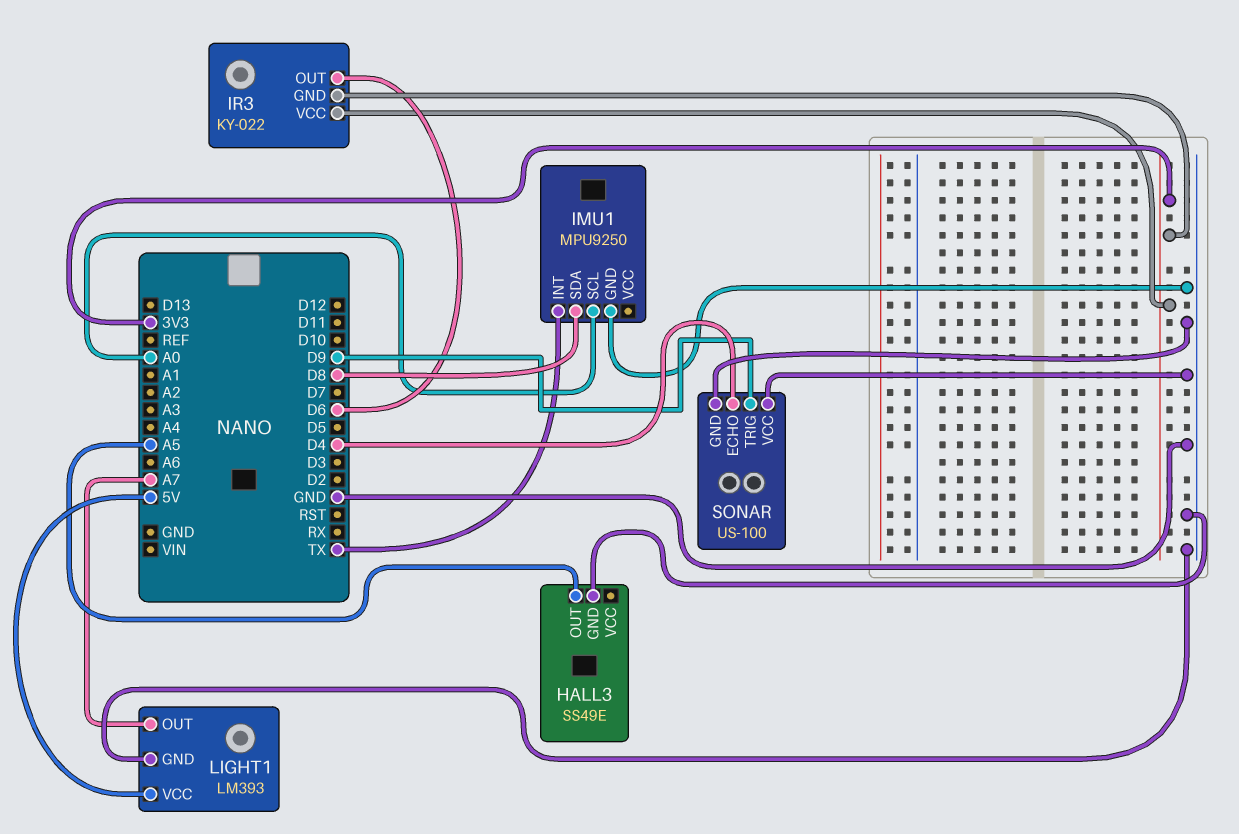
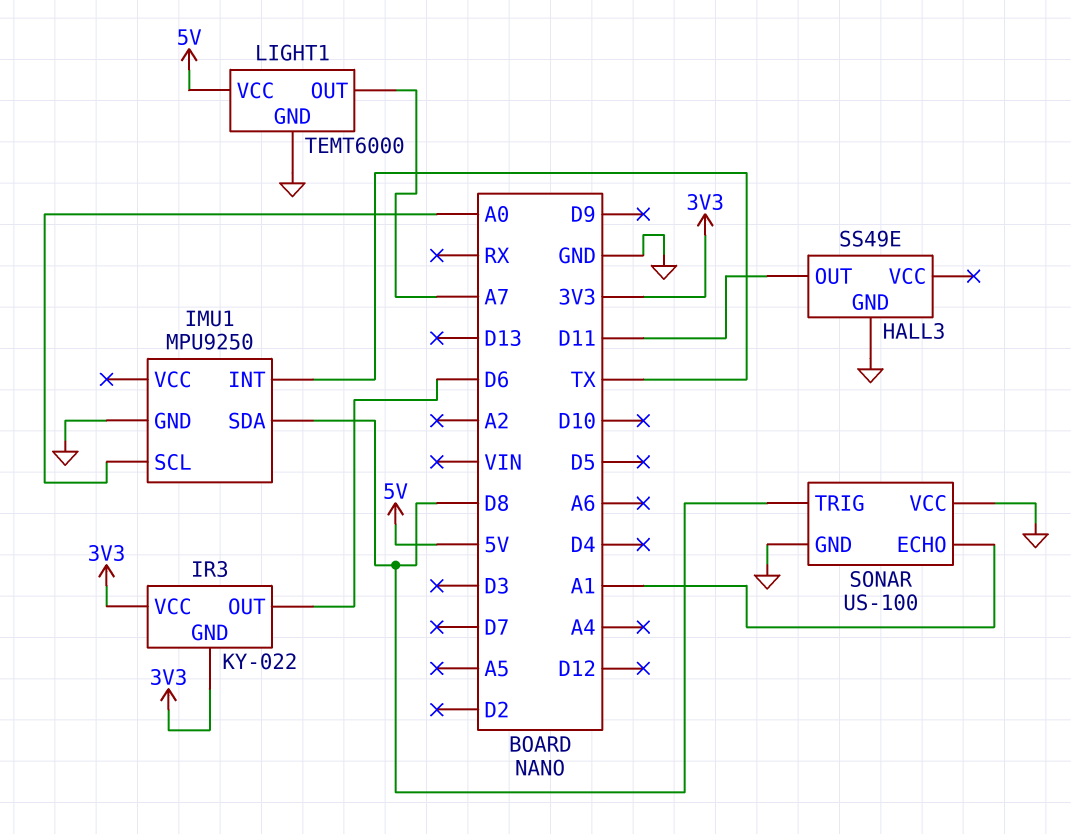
HALL3 pin OUT: A5 -> D11
LIGHT1: LM393 -> TEMT6000
SONAR pin ECHO: D4 -> A1
SONAR pin TRIG: D9 -> D8

